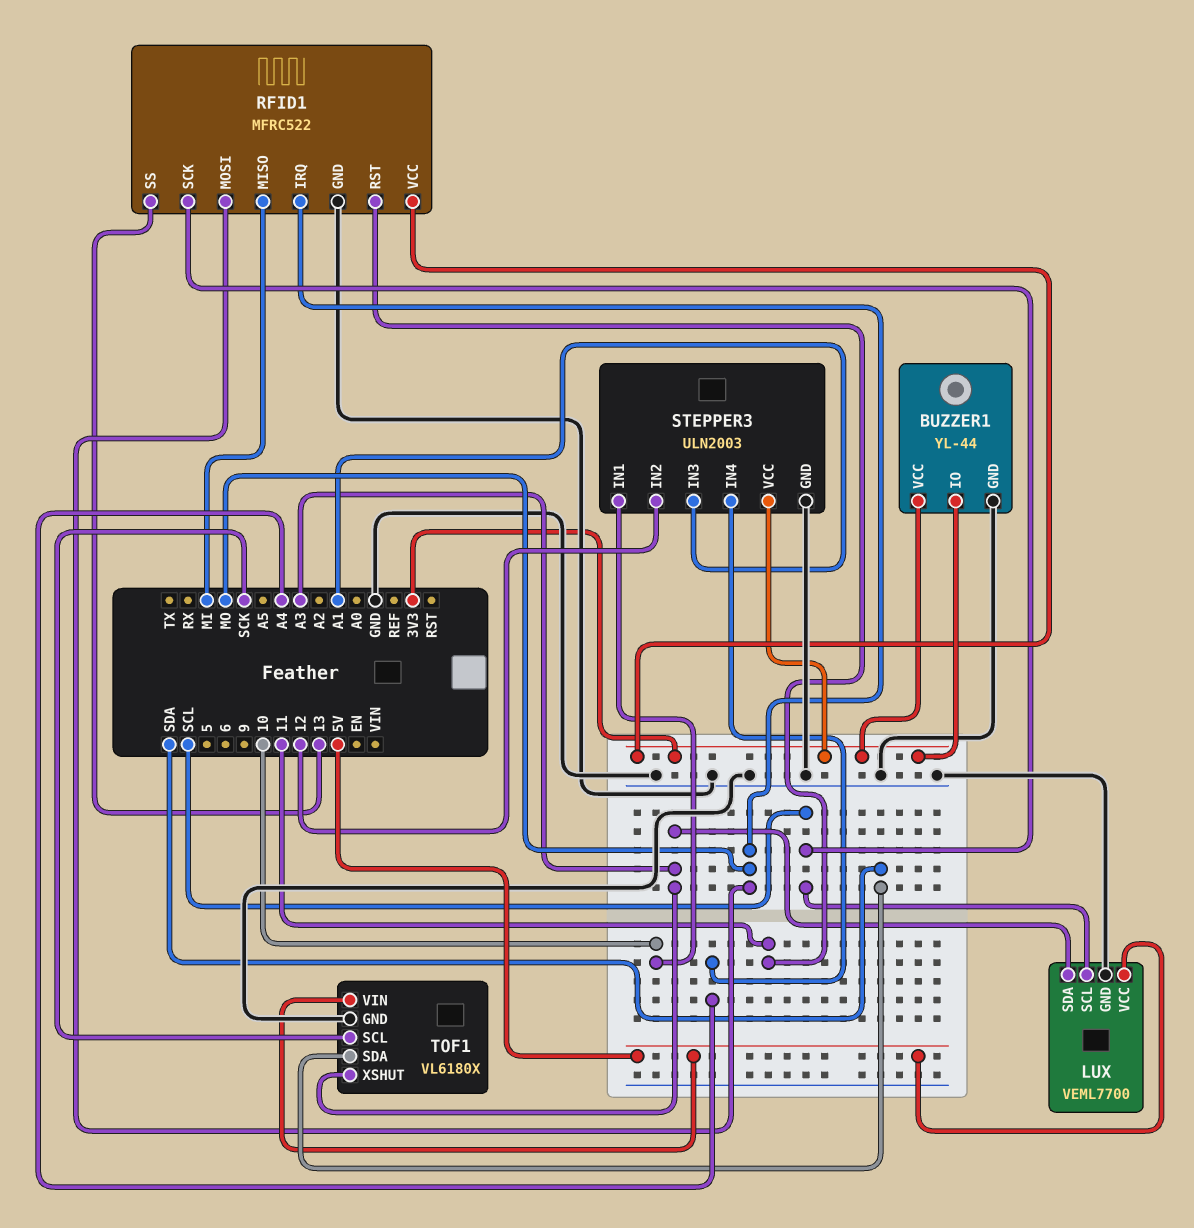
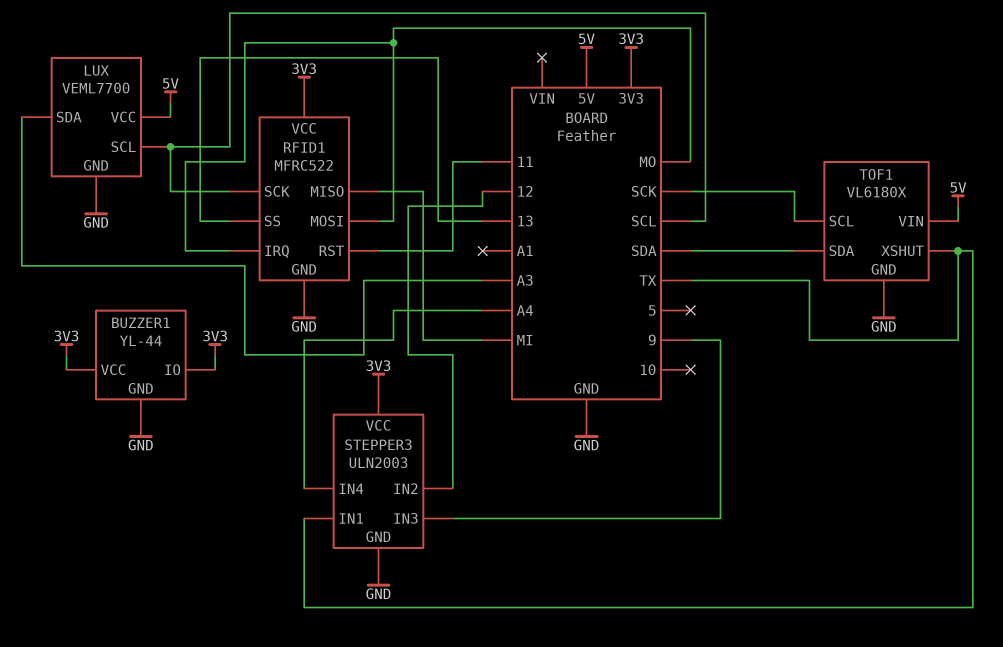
STEPPER3 pin IN1: 10 -> TX
STEPPER3 pin IN3: A1 -> 9
TOF1 pin XSHUT: A3 -> TX

